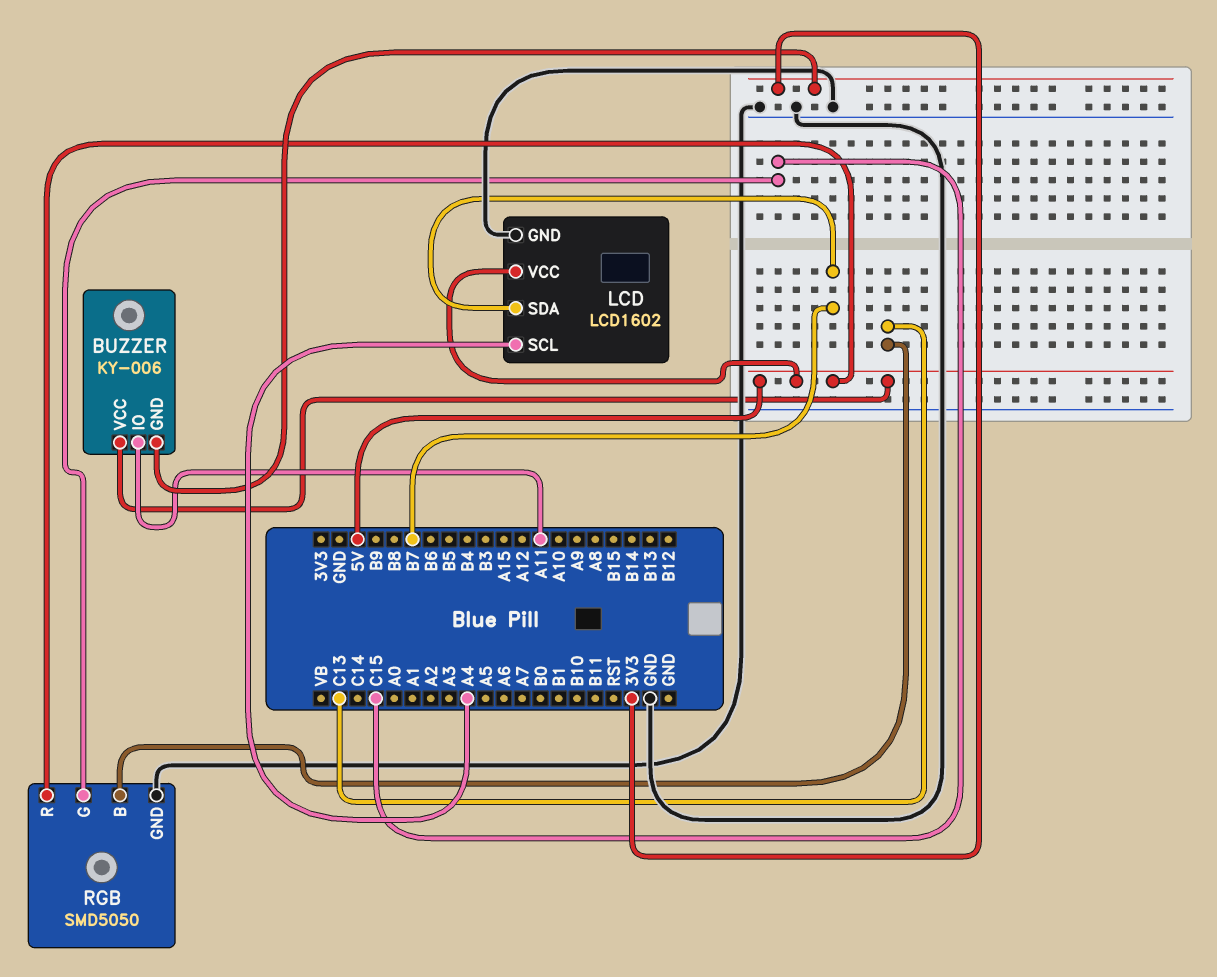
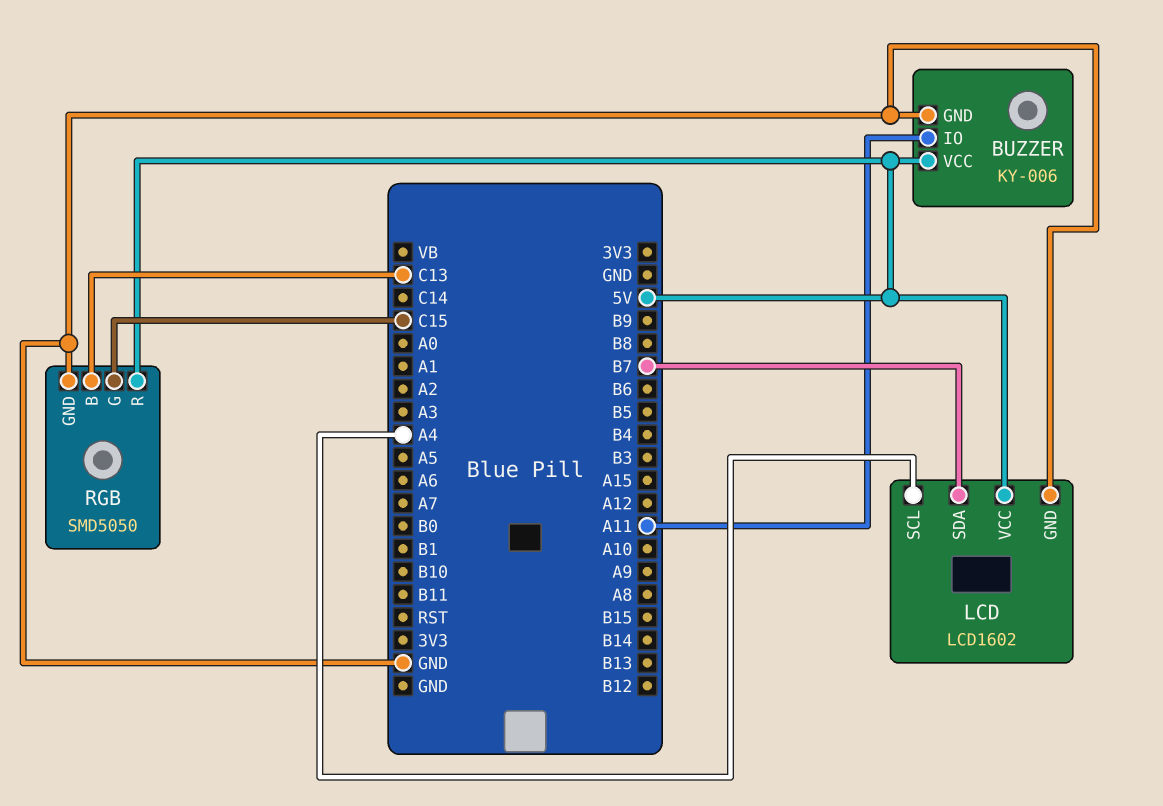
BUZZER pin GND: 3V3 -> GND

